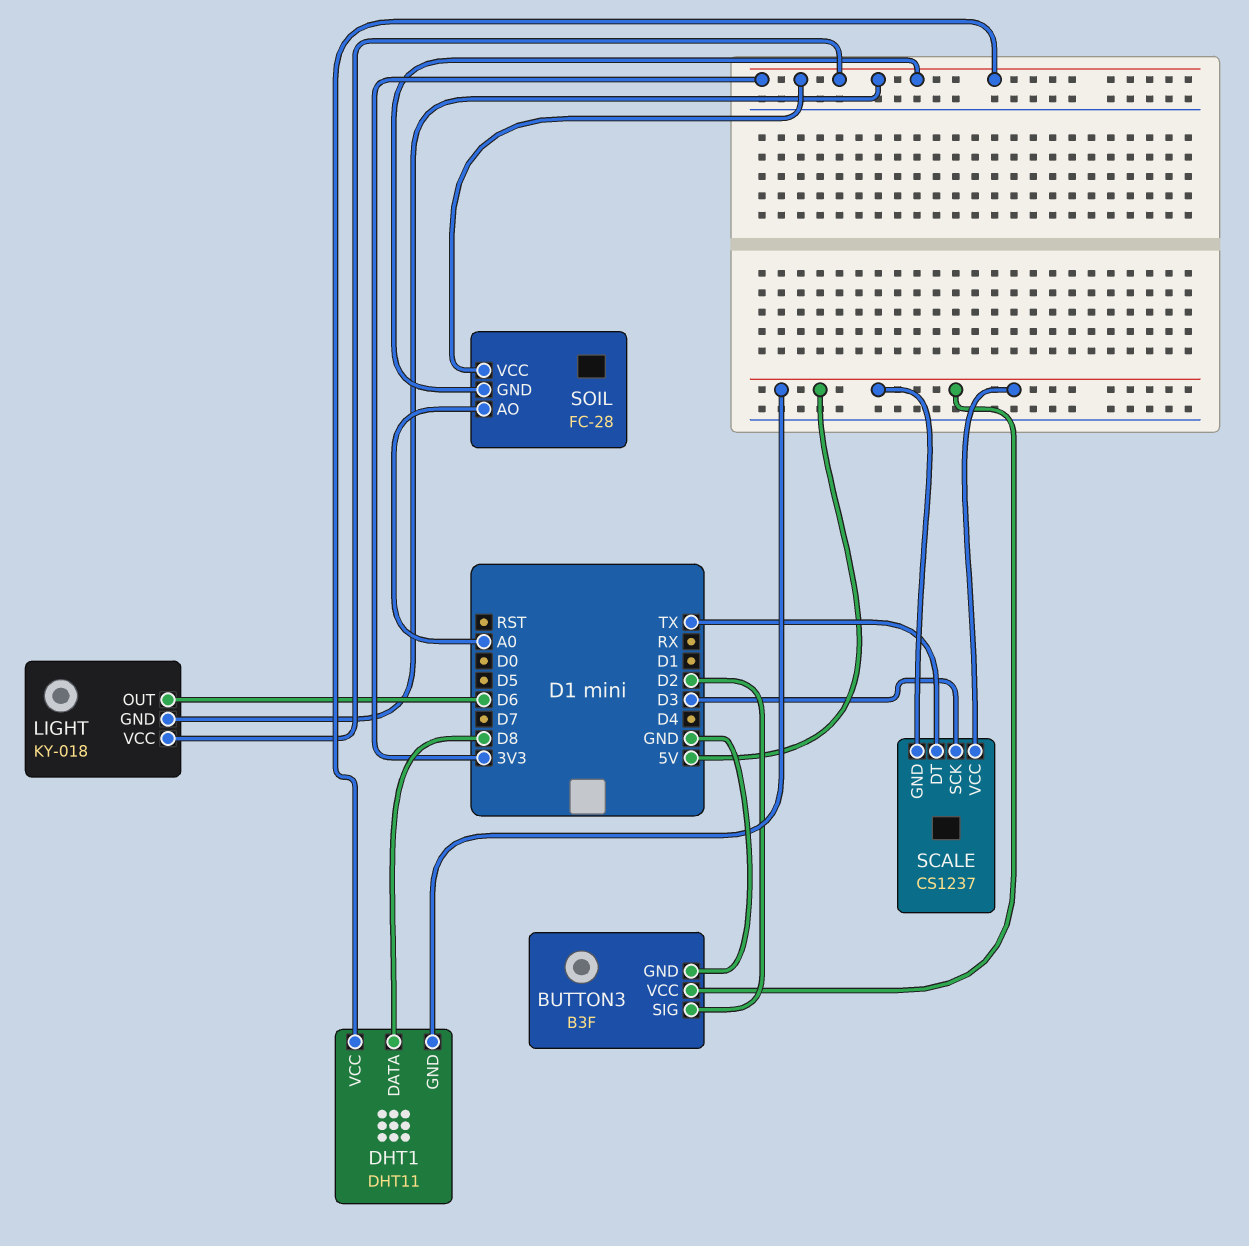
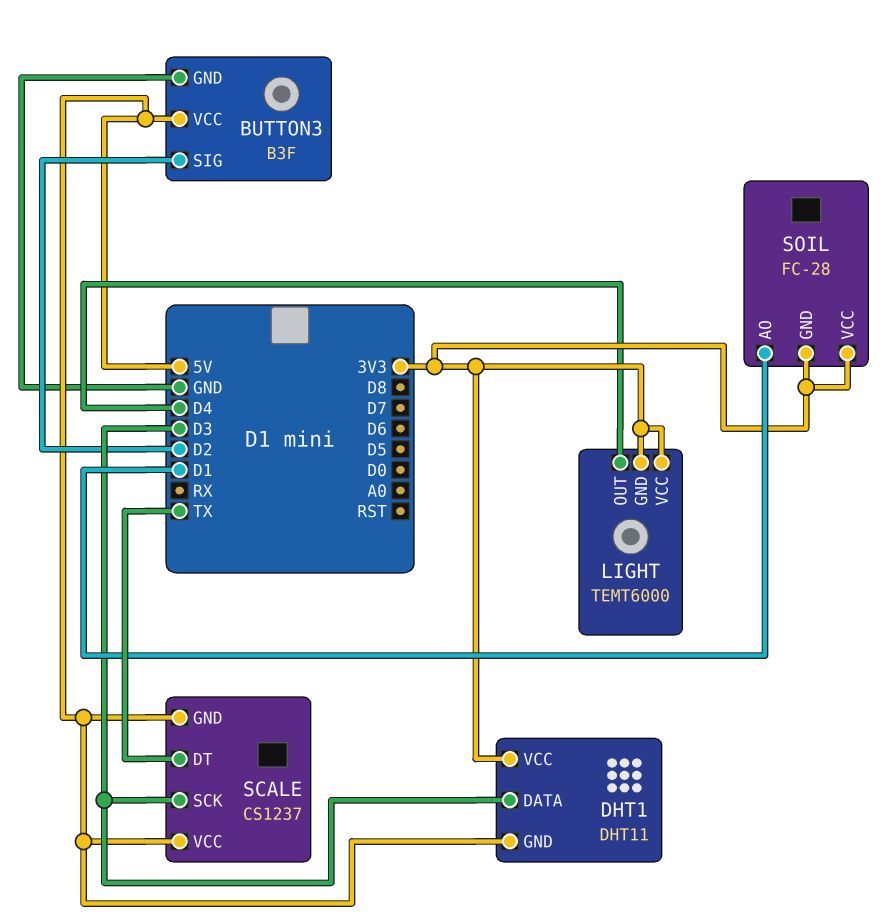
DHT1 pin DATA: D8 -> D3
LIGHT: KY-018 -> TEMT6000
LIGHT pin OUT: D6 -> D4
SOIL pin AO: A0 -> D1

